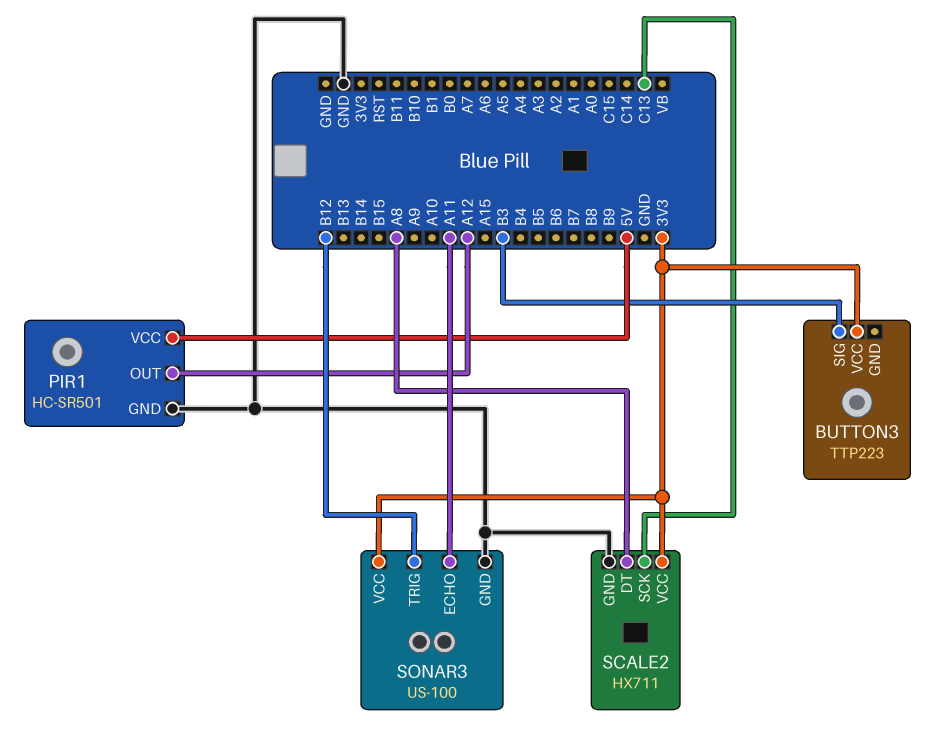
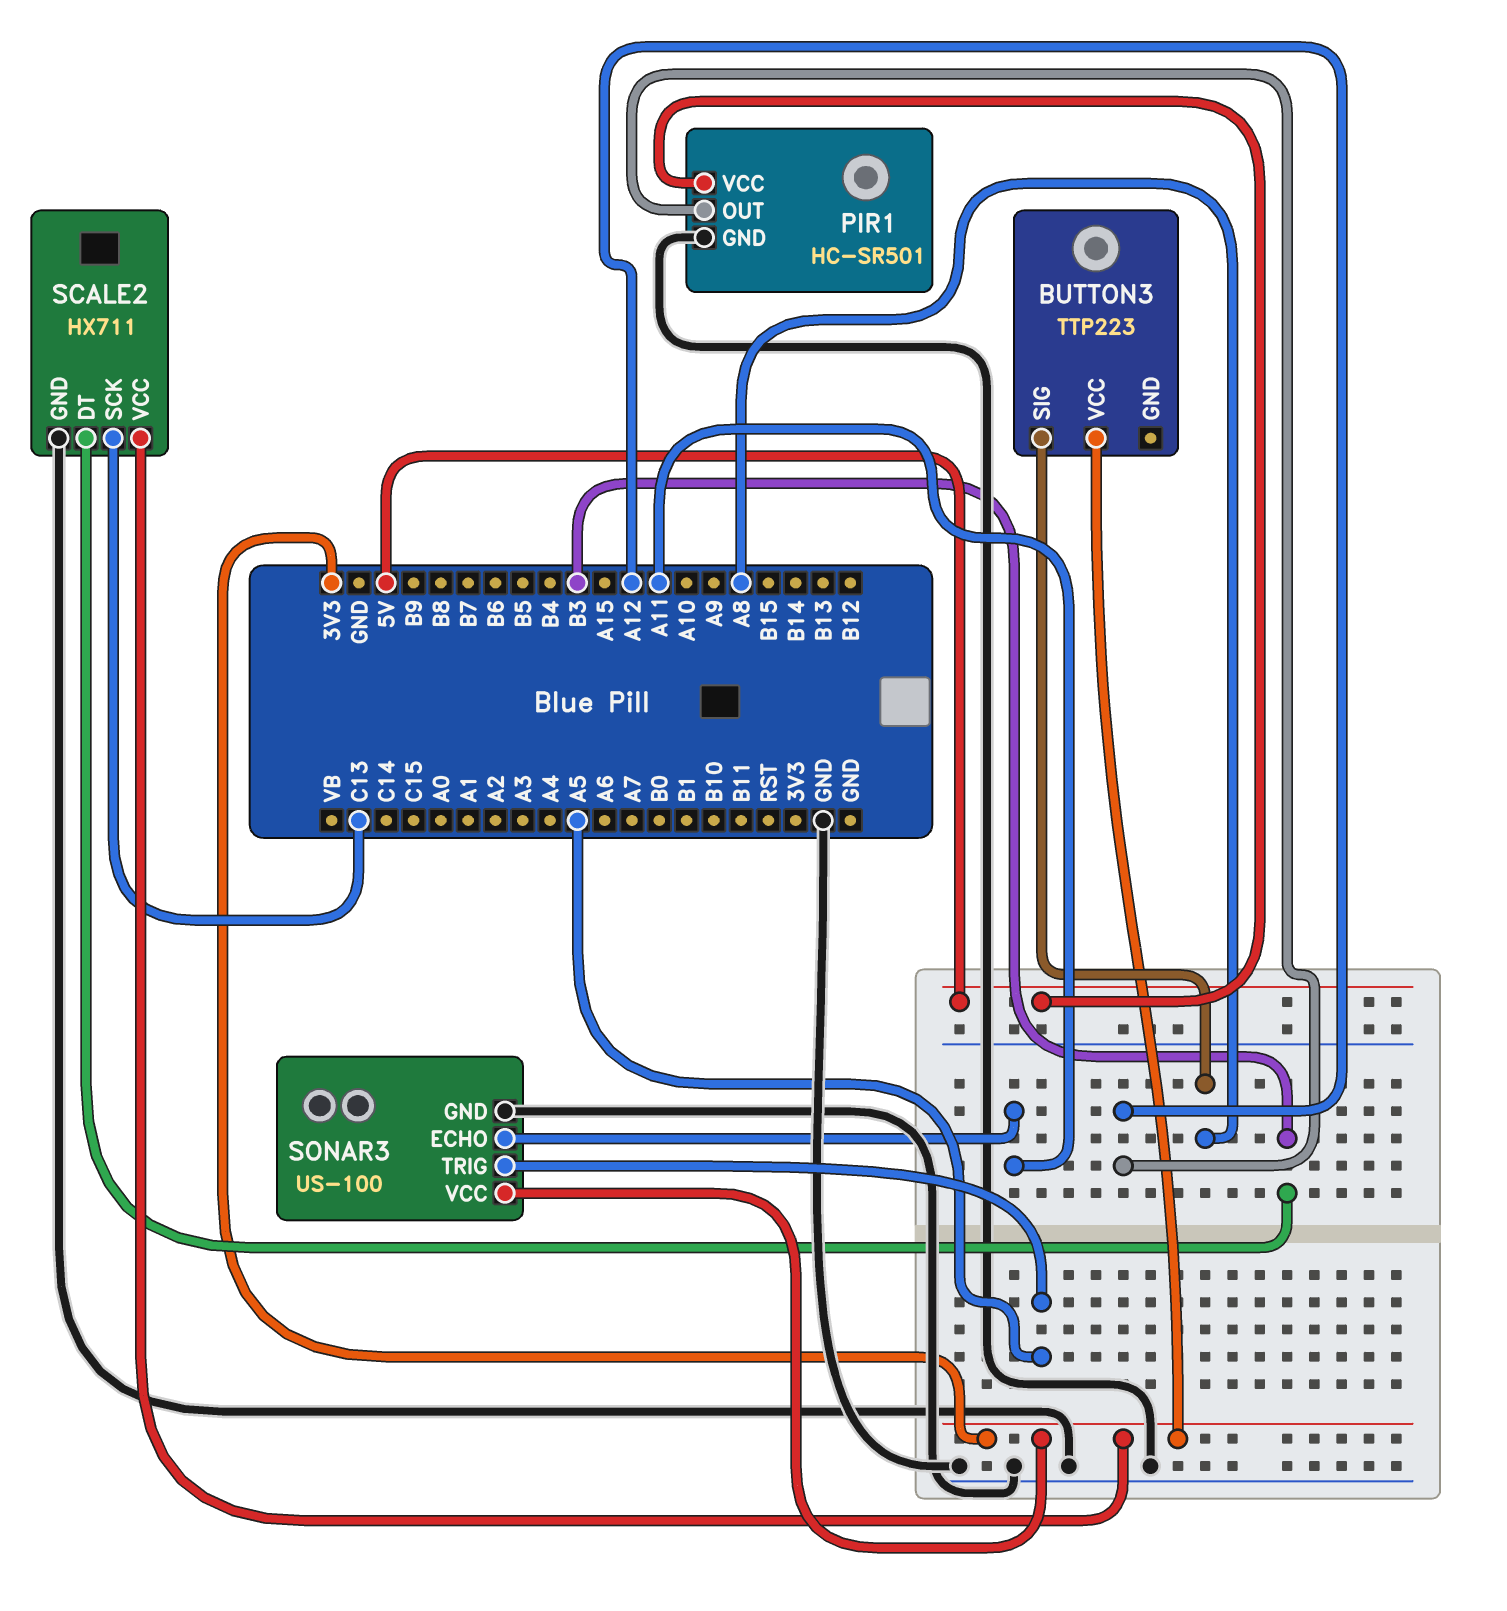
BUTTON3 pin SIG: B3 -> A8
SCALE2 pin DT: A8 -> B3
SONAR3 pin TRIG: B12 -> A5

